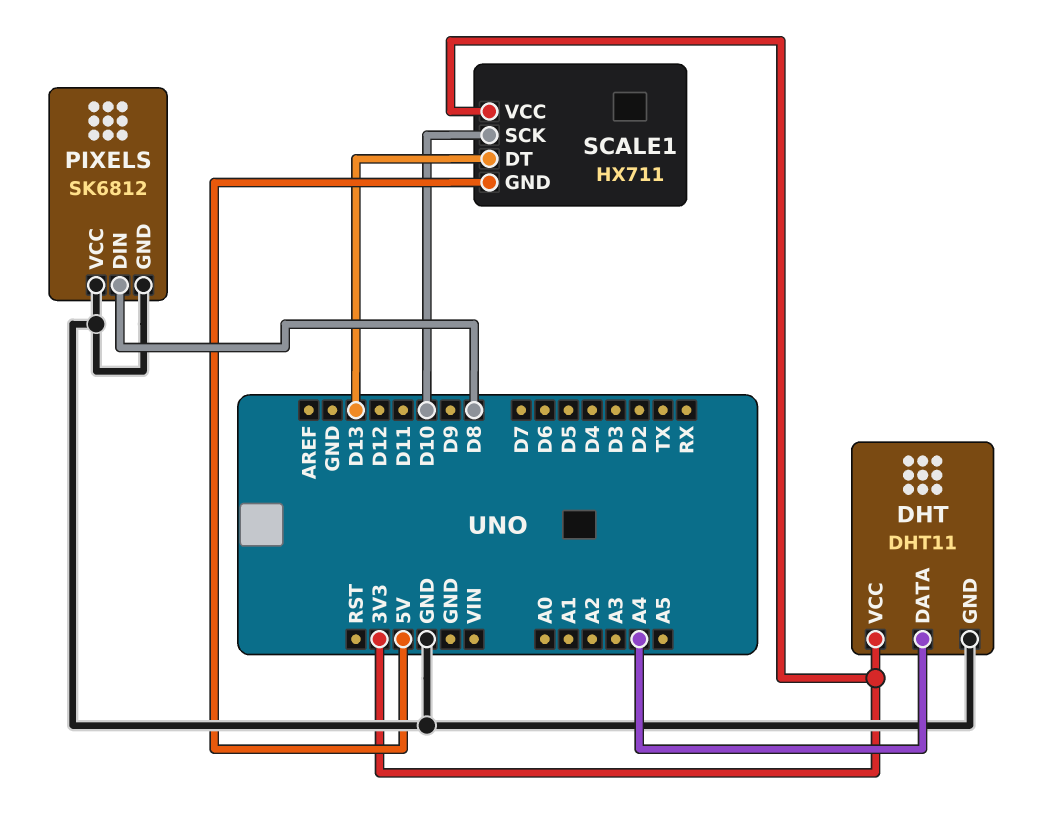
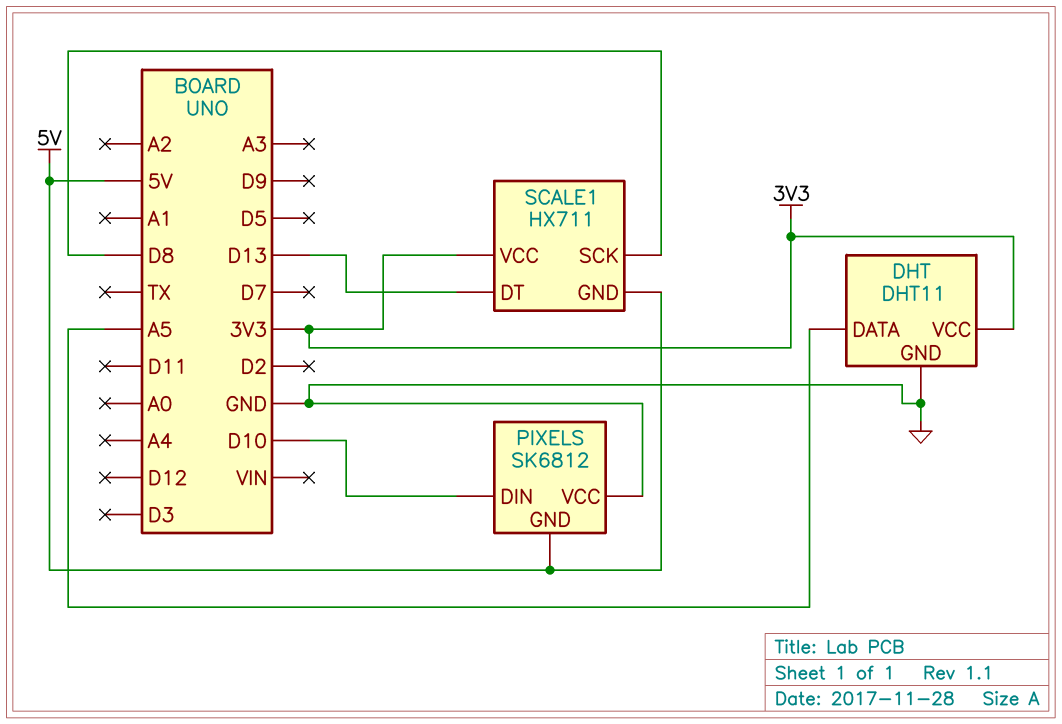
DHT pin DATA: A4 -> A5
PIXELS pin DIN: D8 -> D10
PIXELS pin GND: GND -> 5V
SCALE1 pin SCK: D10 -> D8

